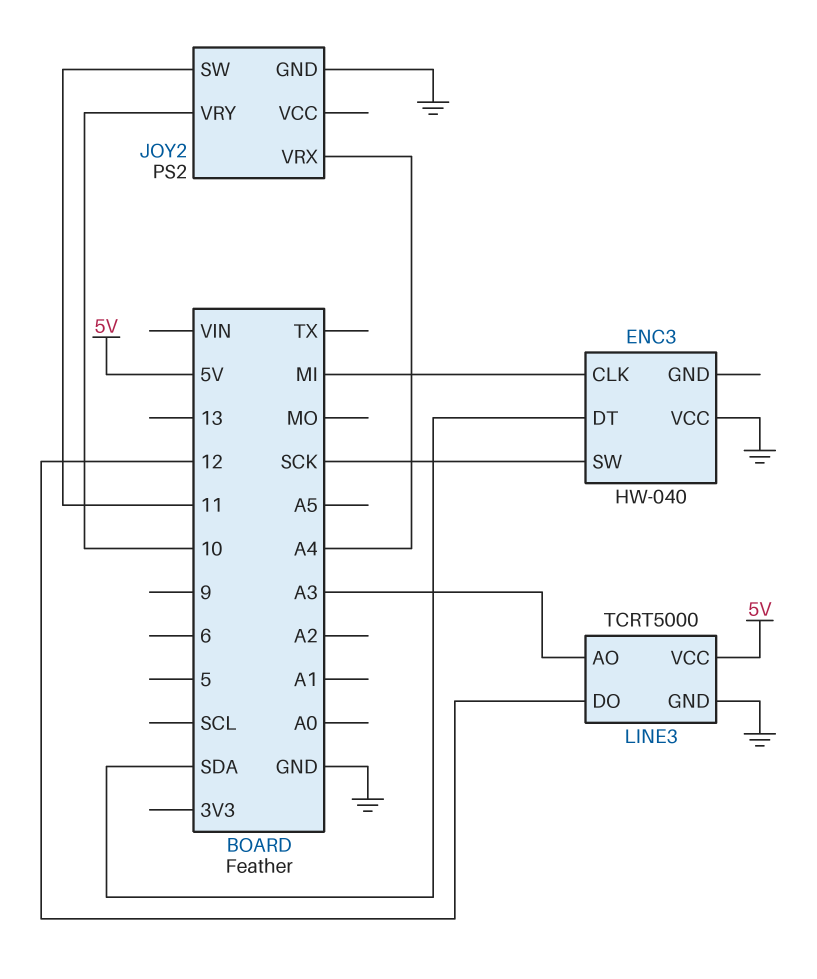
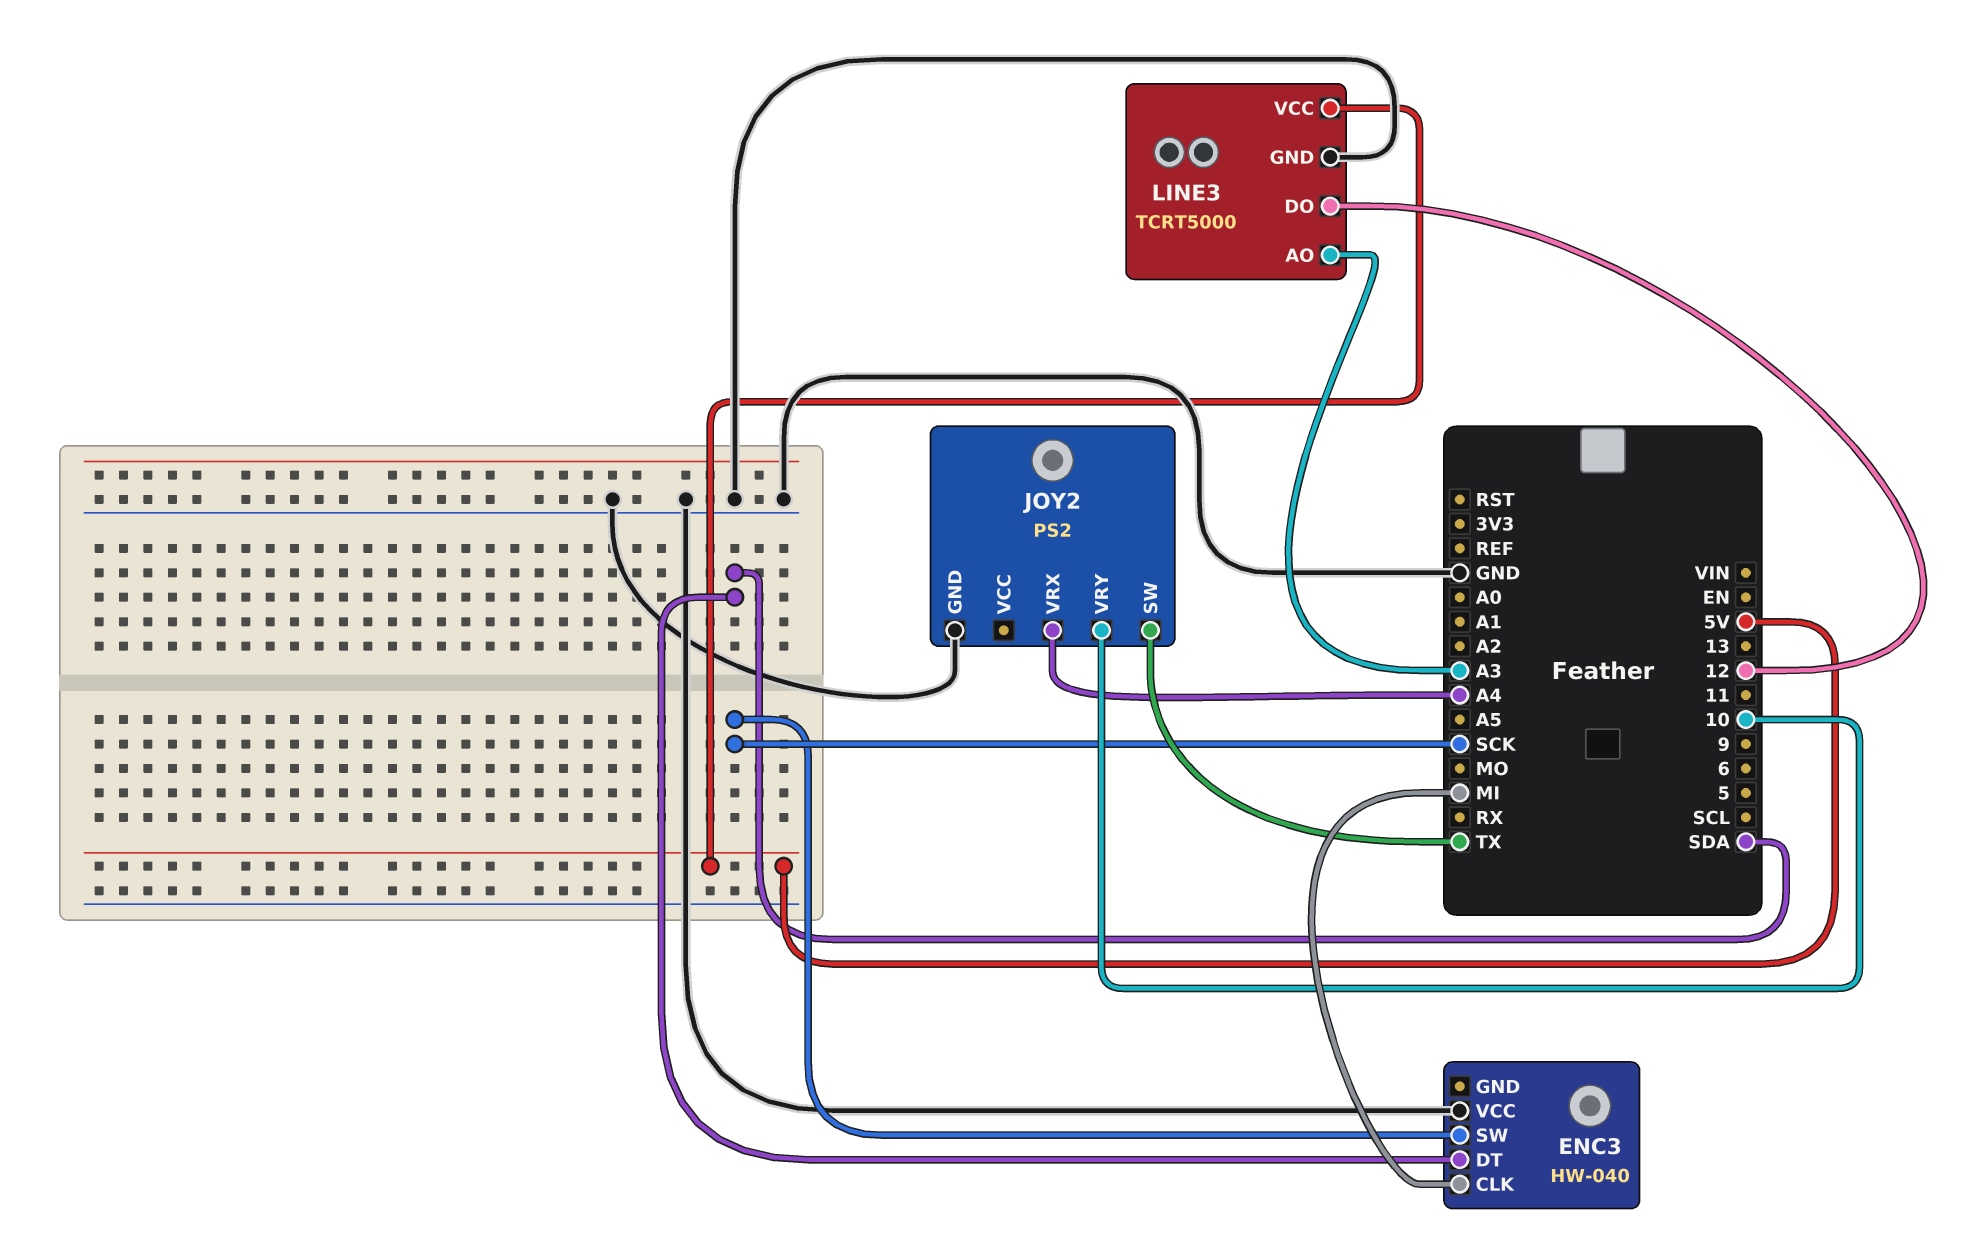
JOY2 pin SW: 11 -> TX

